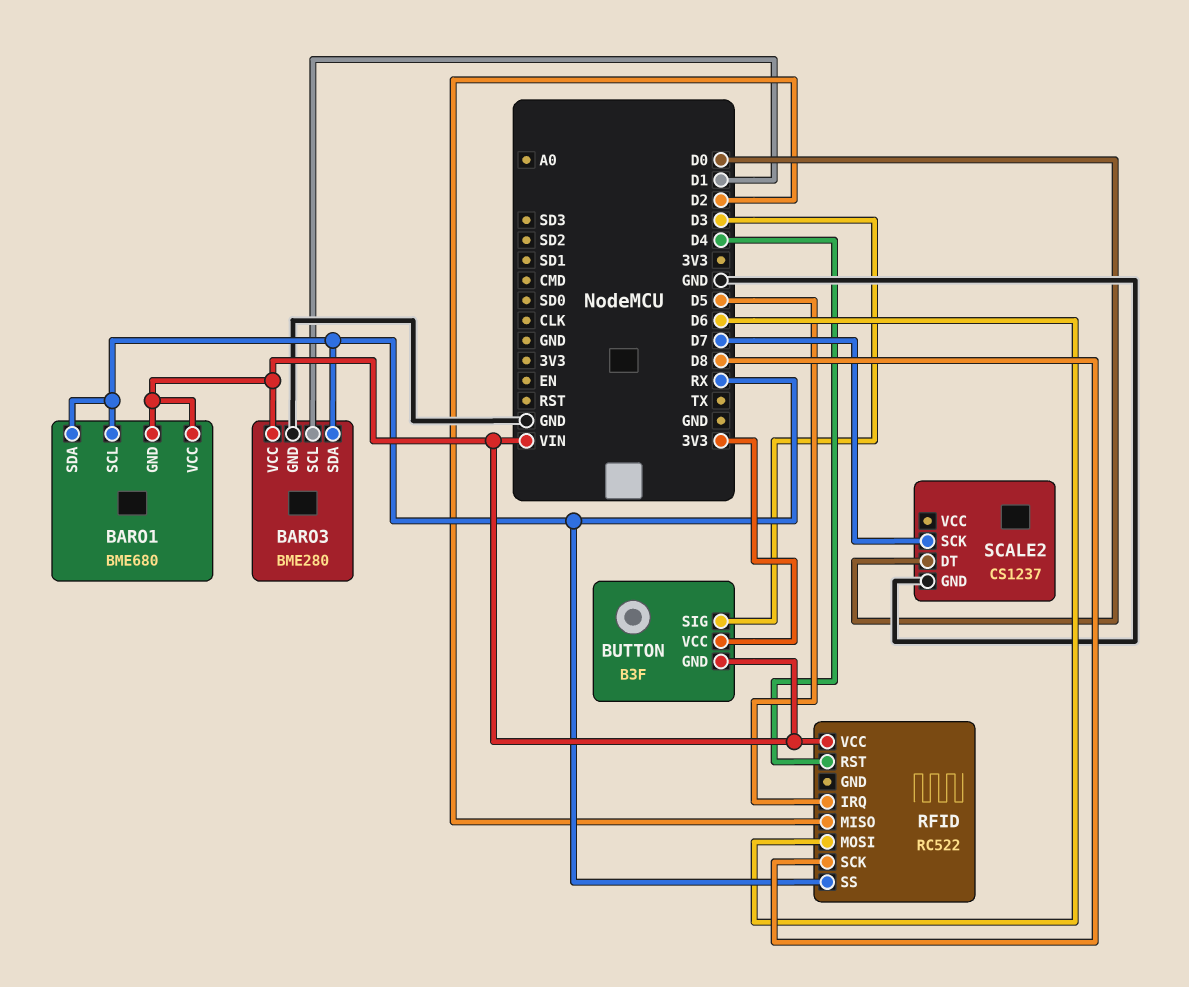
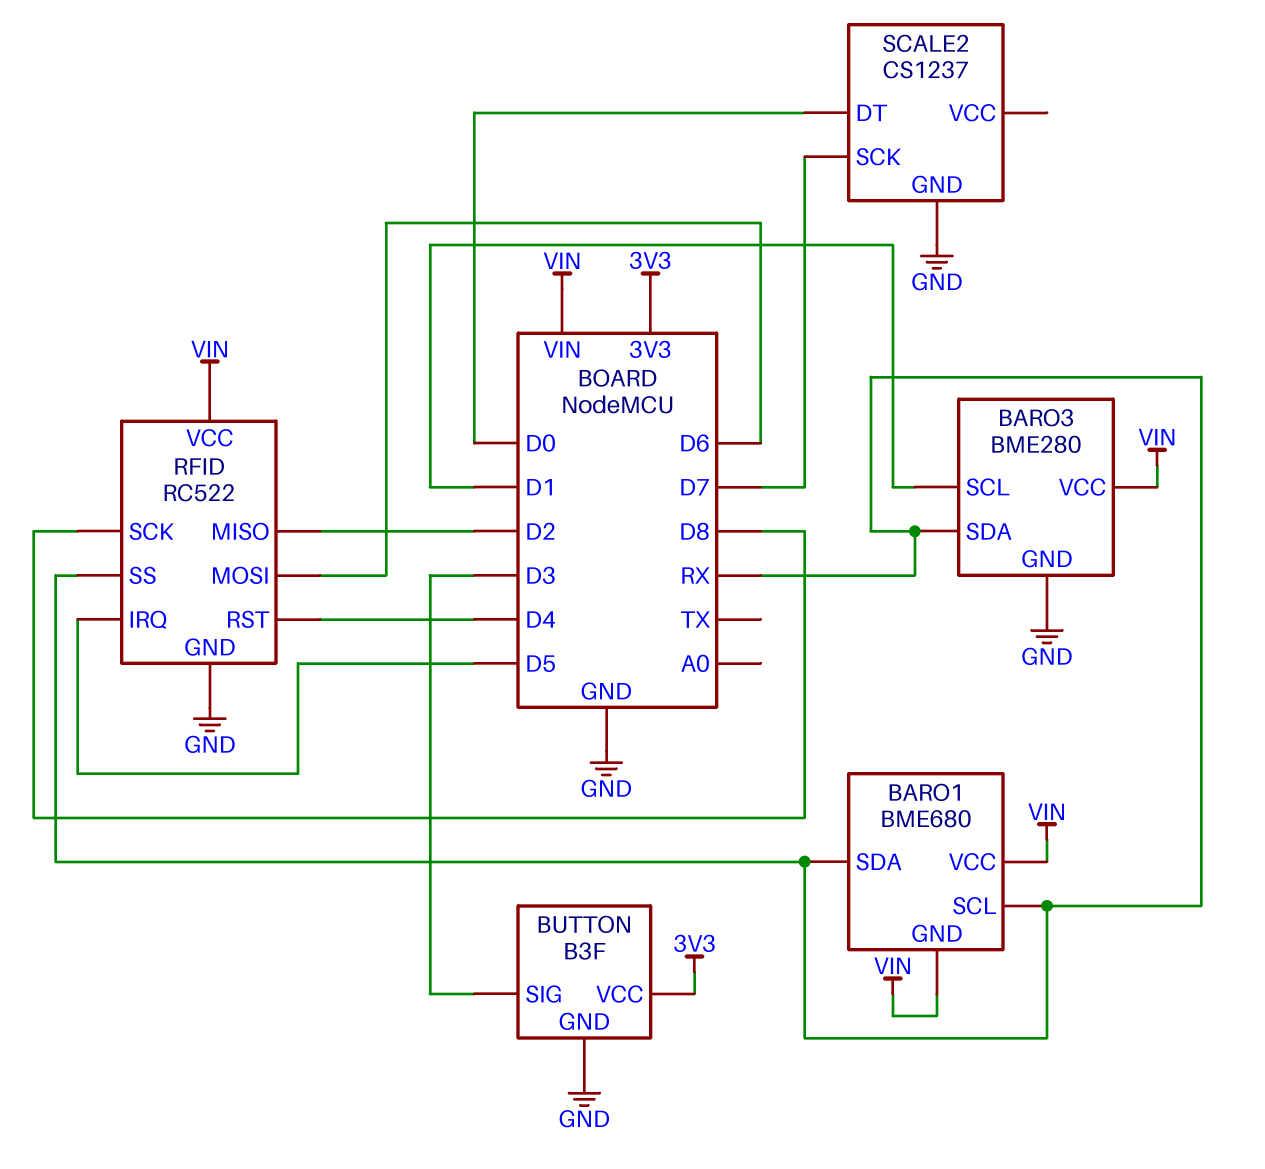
BUTTON pin GND: VIN -> GND
RFID pin GND: none -> GND

